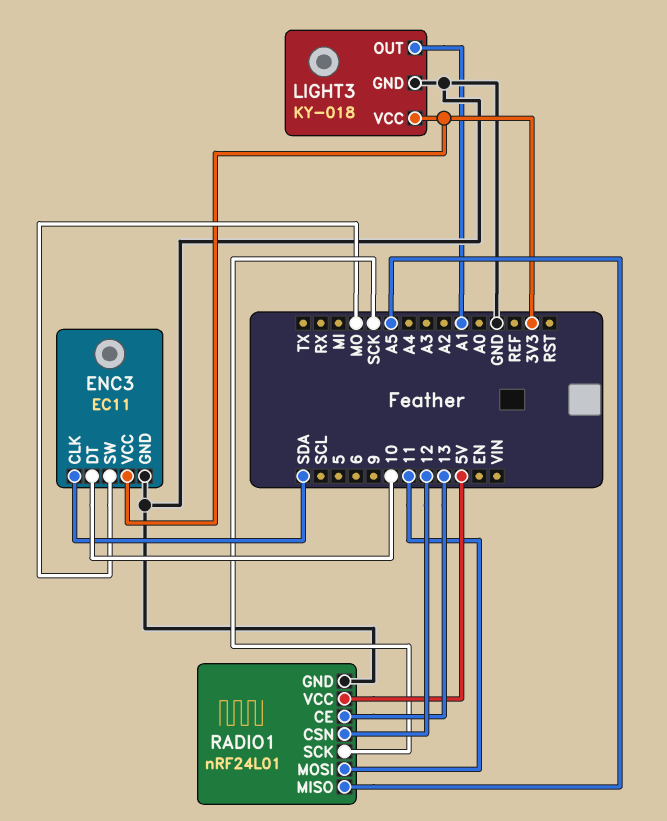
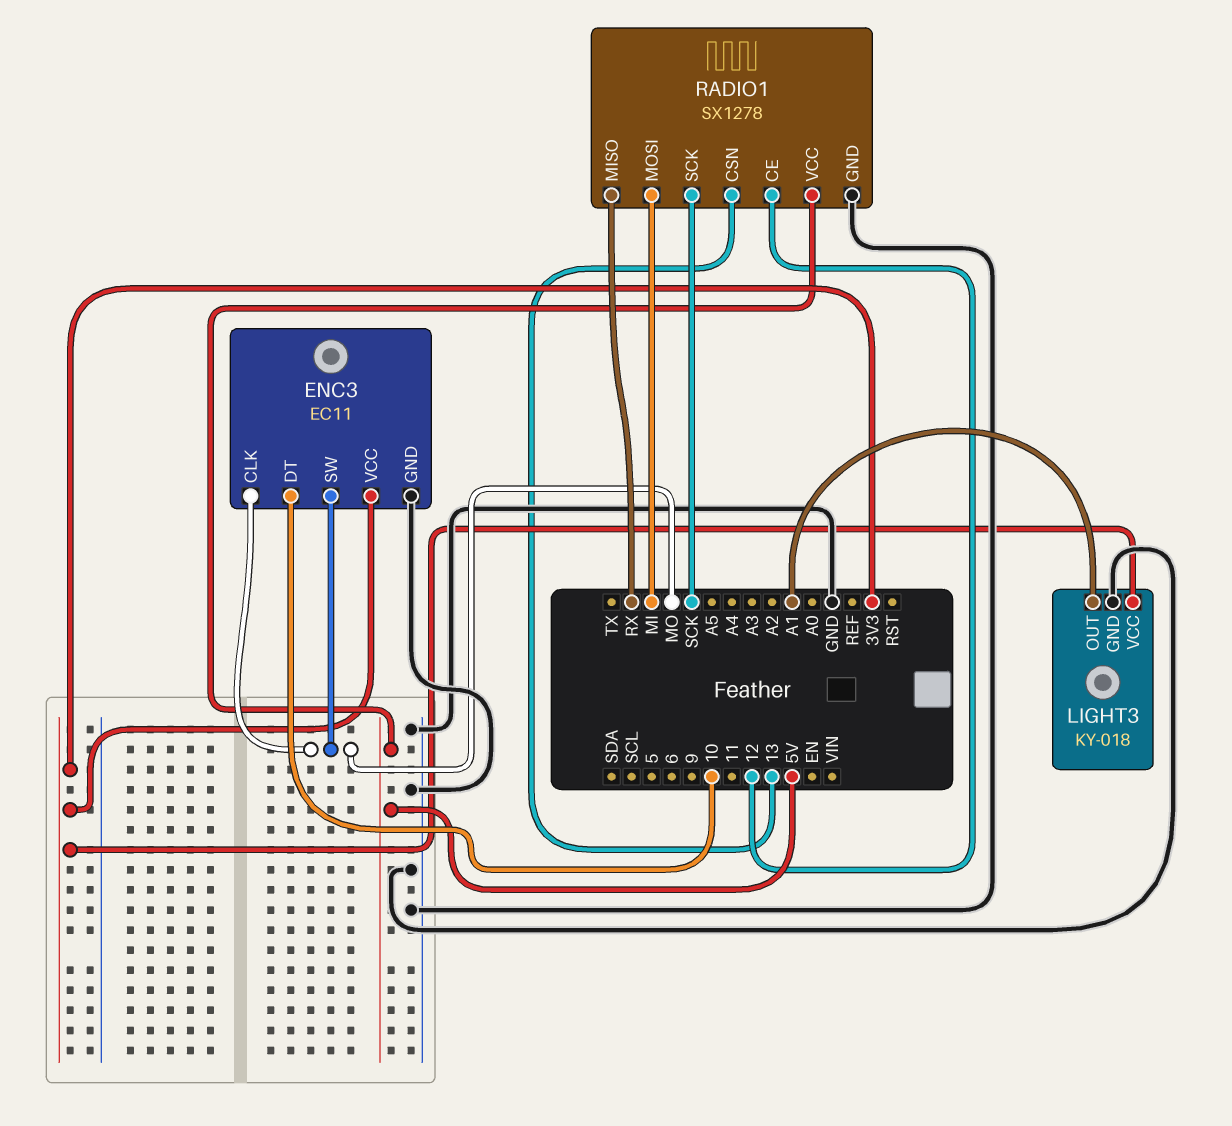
ENC3 pin CLK: SDA -> MO
RADIO1: nRF24L01 -> SX1278
RADIO1 pin CE: 13 -> 12
RADIO1 pin CSN: 12 -> 13
RADIO1 pin MISO: A5 -> RX
RADIO1 pin MOSI: 11 -> MI

